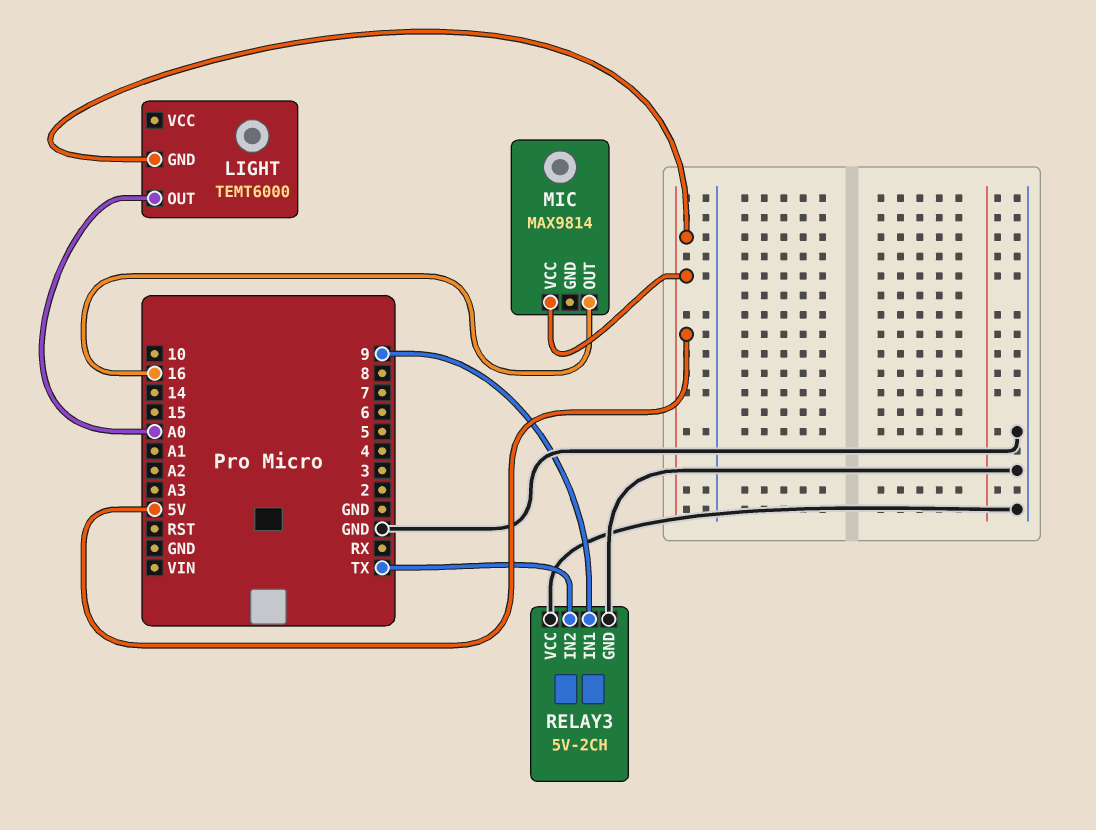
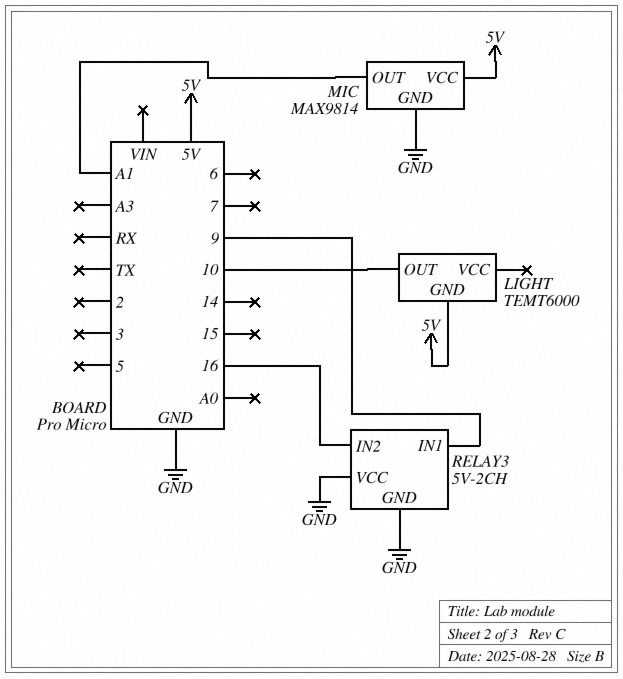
LIGHT pin OUT: A0 -> 10
MIC pin GND: none -> GND
MIC pin OUT: 16 -> A1
RELAY3 pin IN2: TX -> 16

